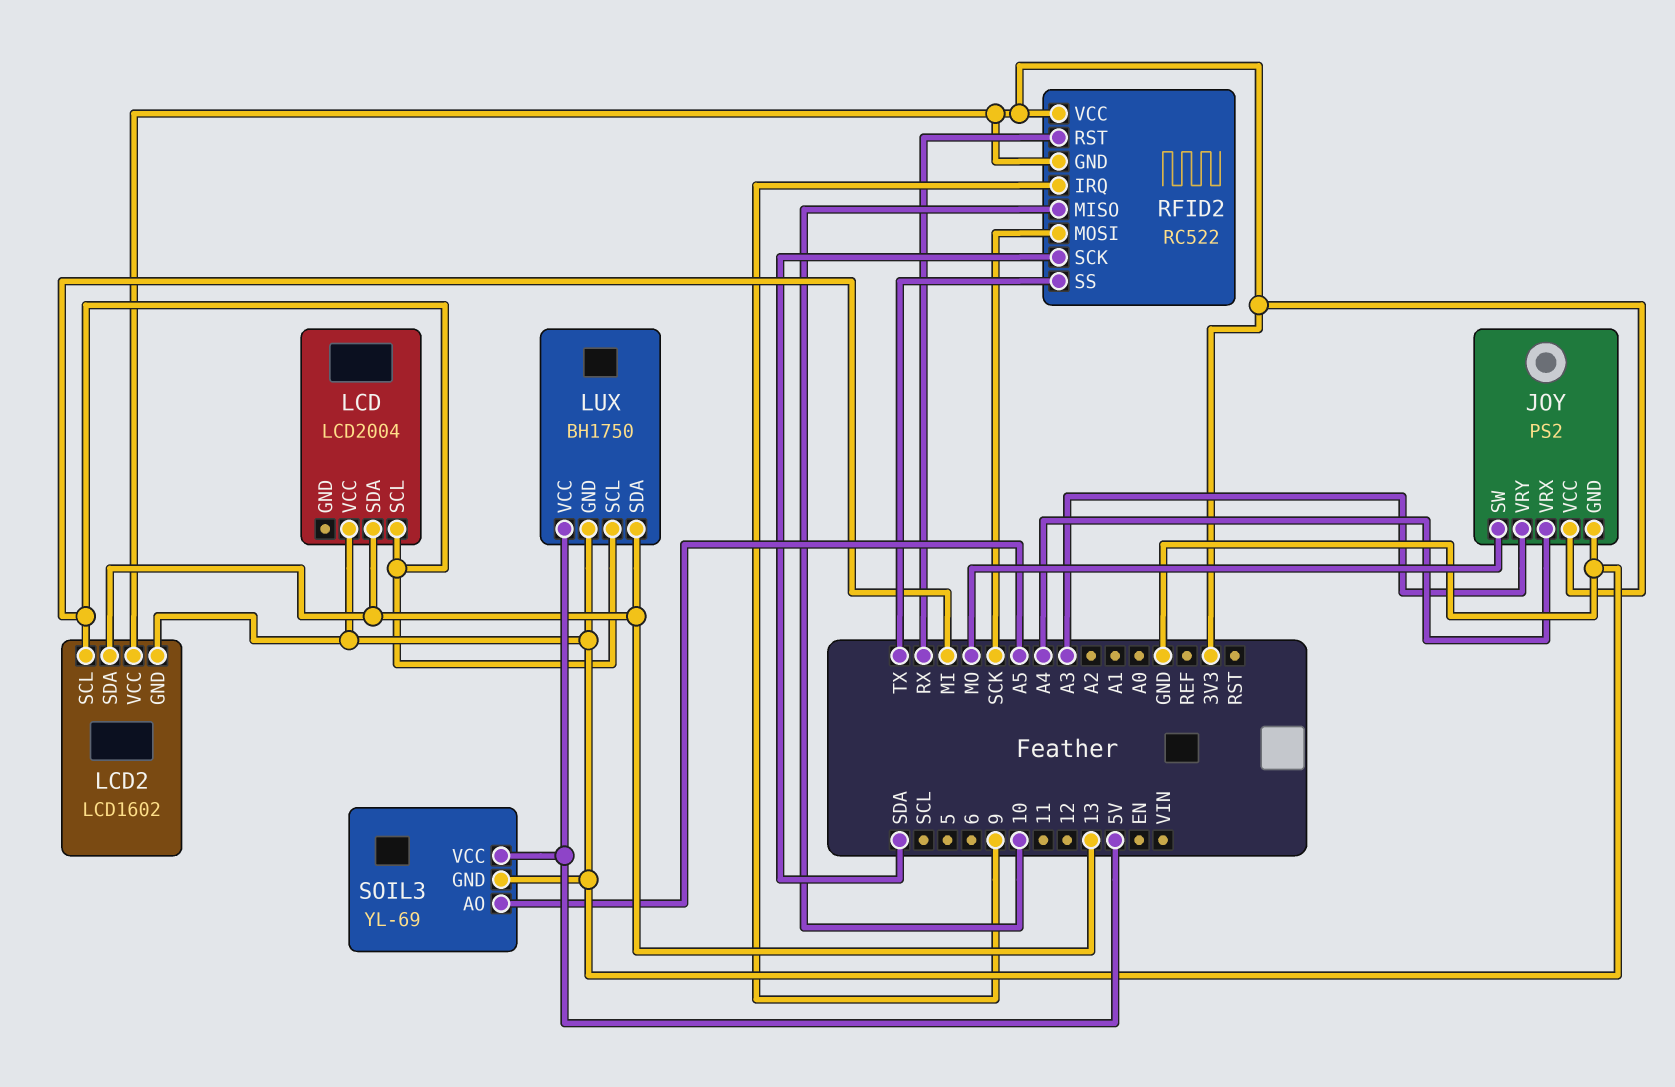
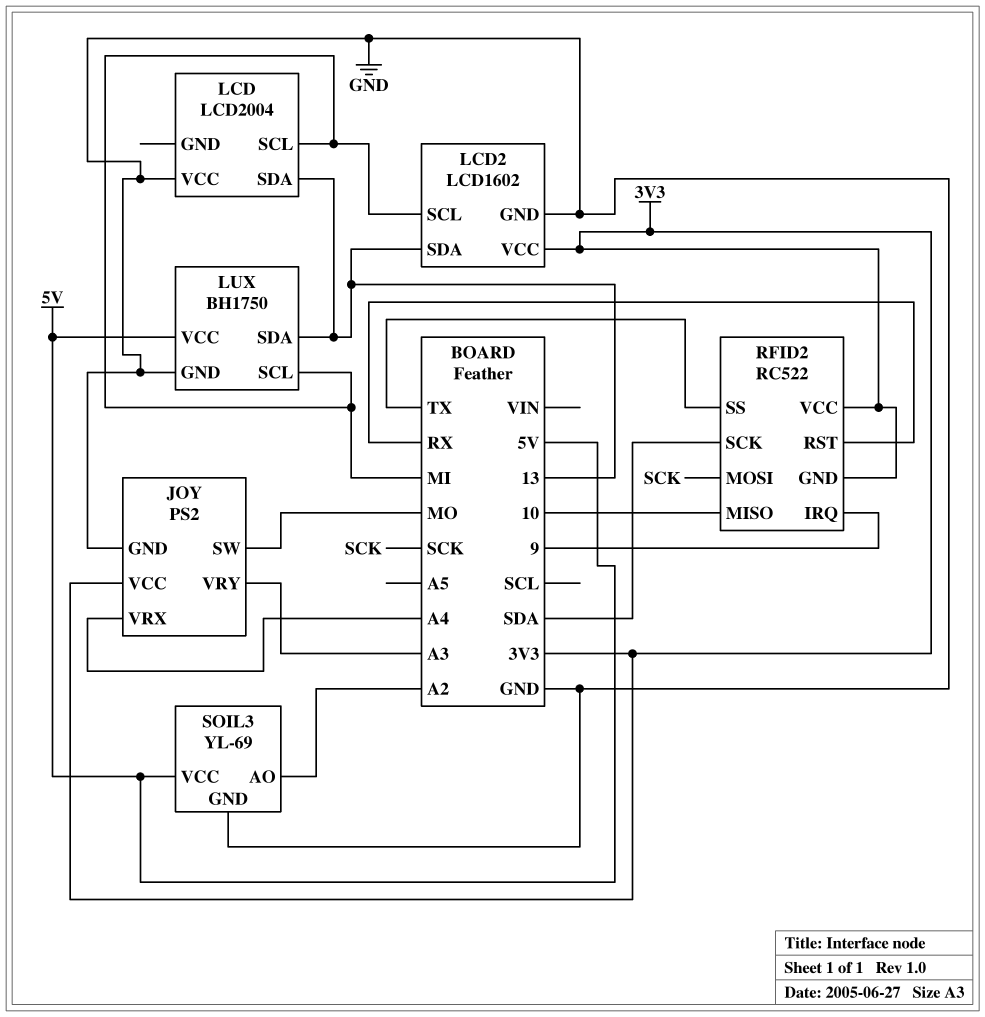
SOIL3 pin AO: A5 -> A2

